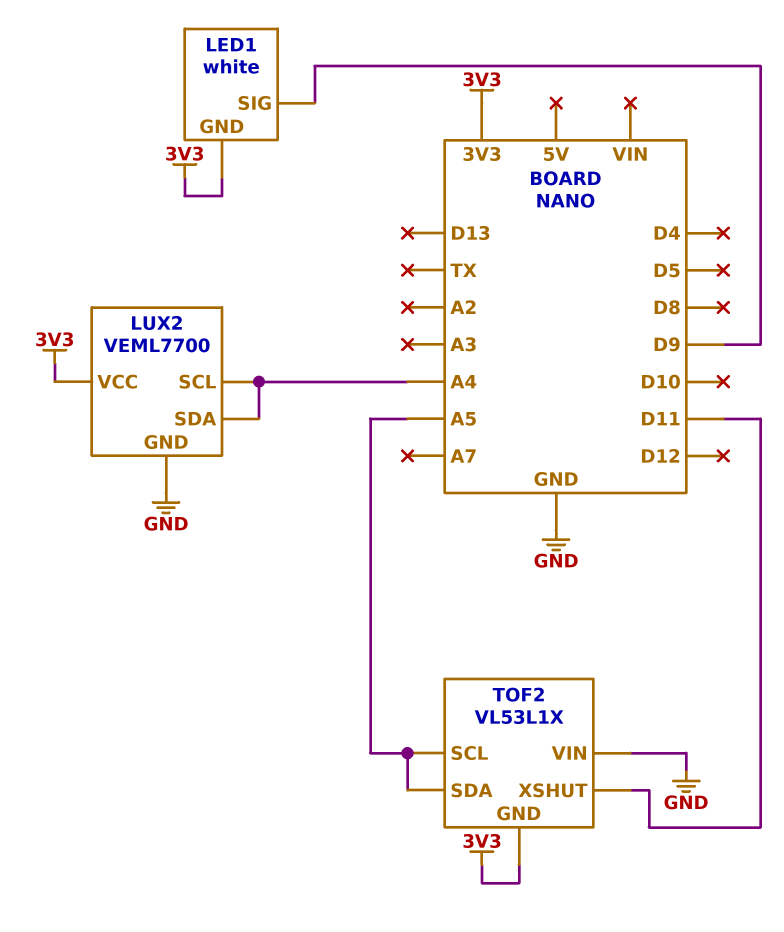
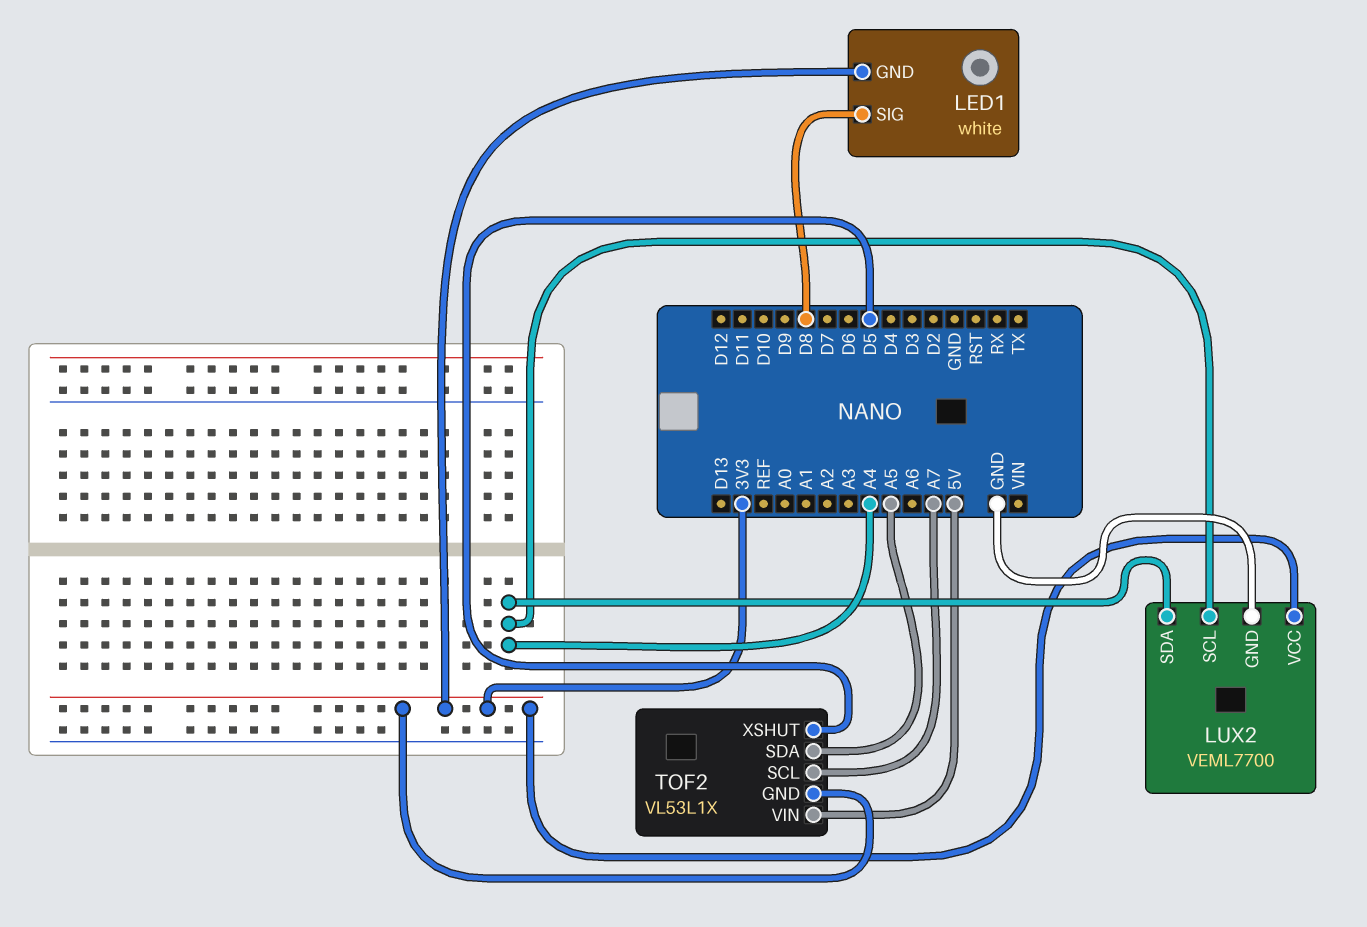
LED1 pin SIG: D9 -> D8
TOF2 pin SCL: A5 -> A7
TOF2 pin VIN: GND -> 5V
TOF2 pin XSHUT: D11 -> D5

